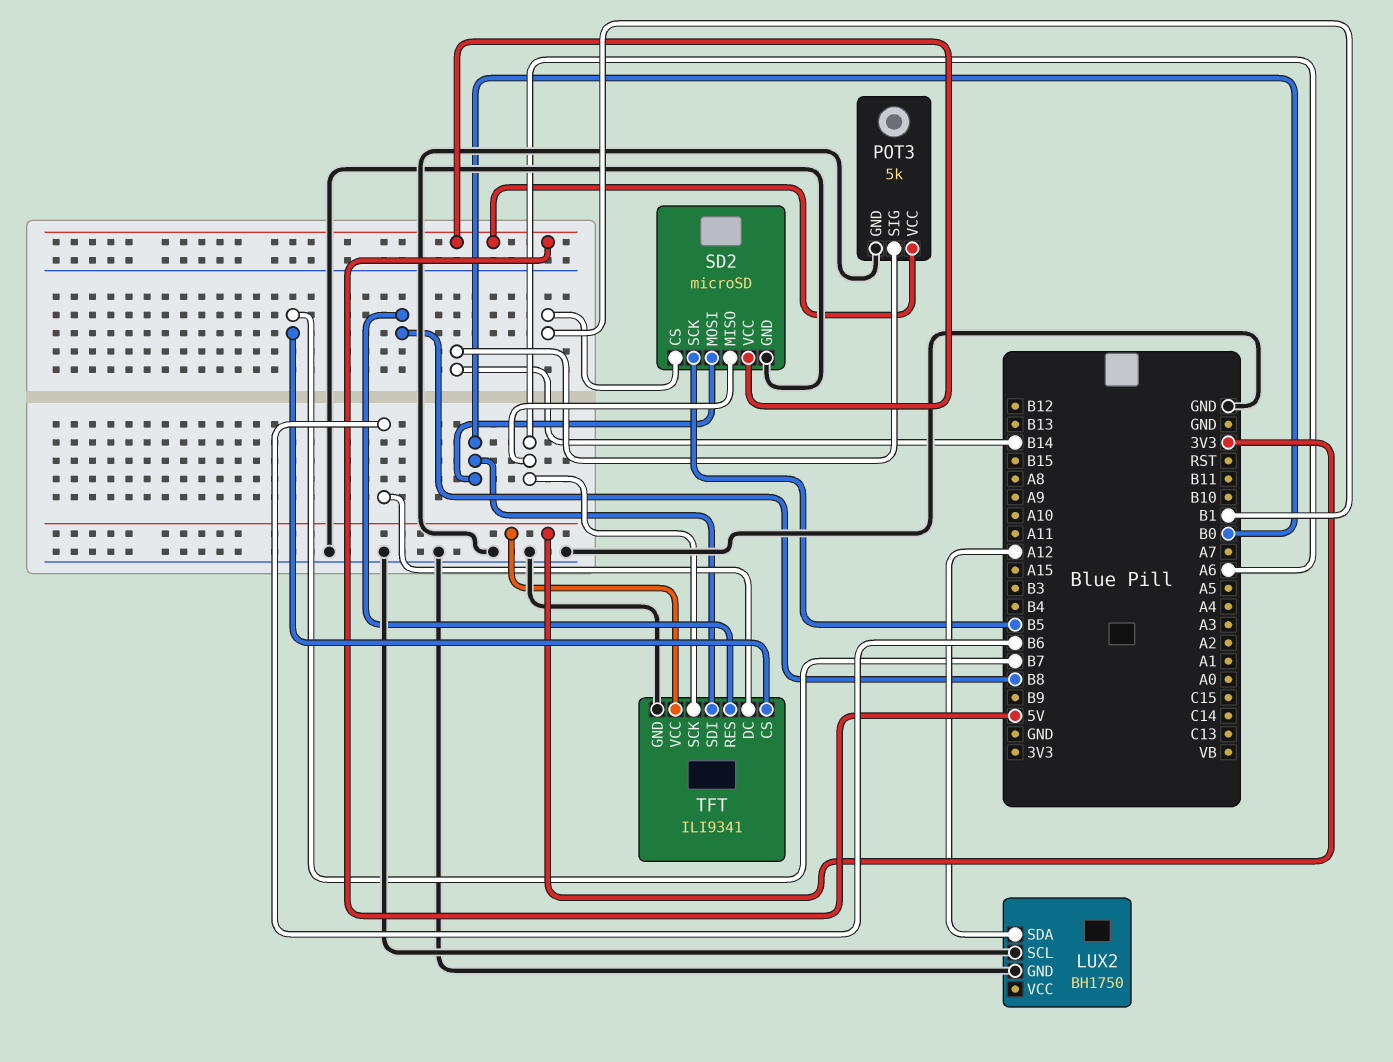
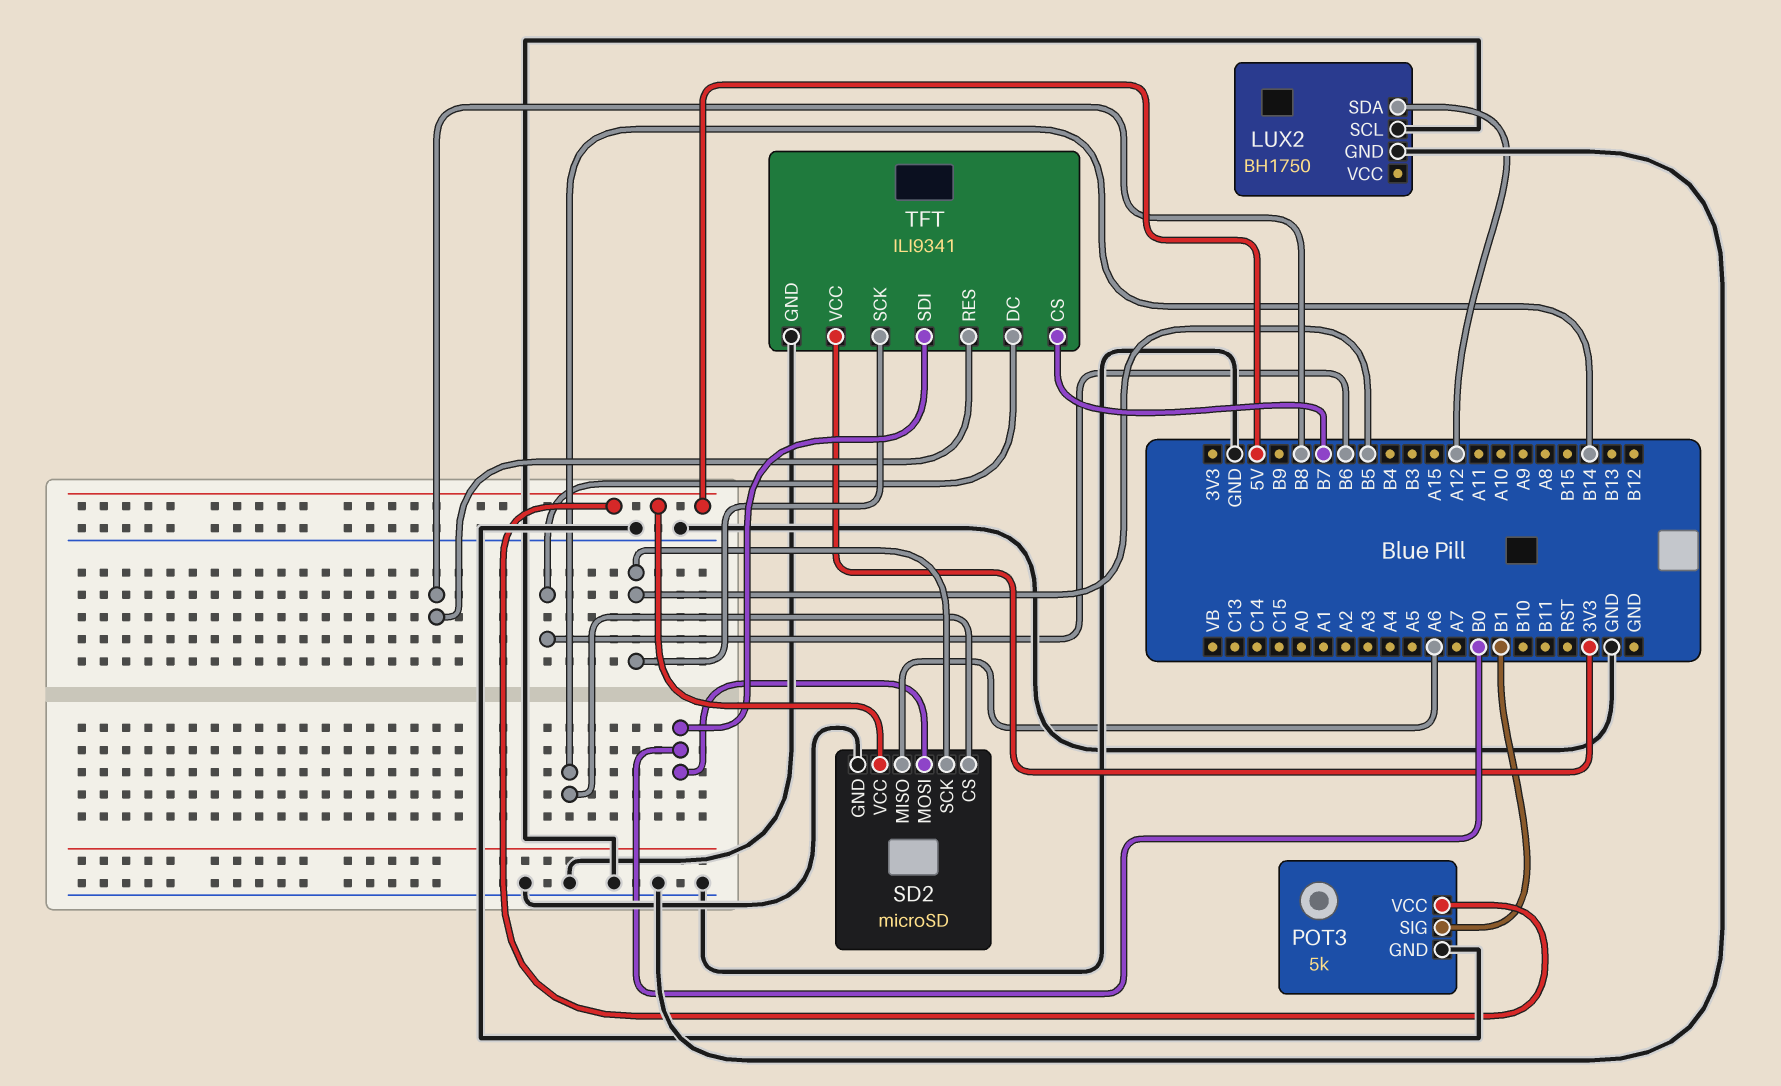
POT3 pin SIG: B14 -> B1
SD2 pin CS: B1 -> B14
TFT pin SCK: A6 -> B5

